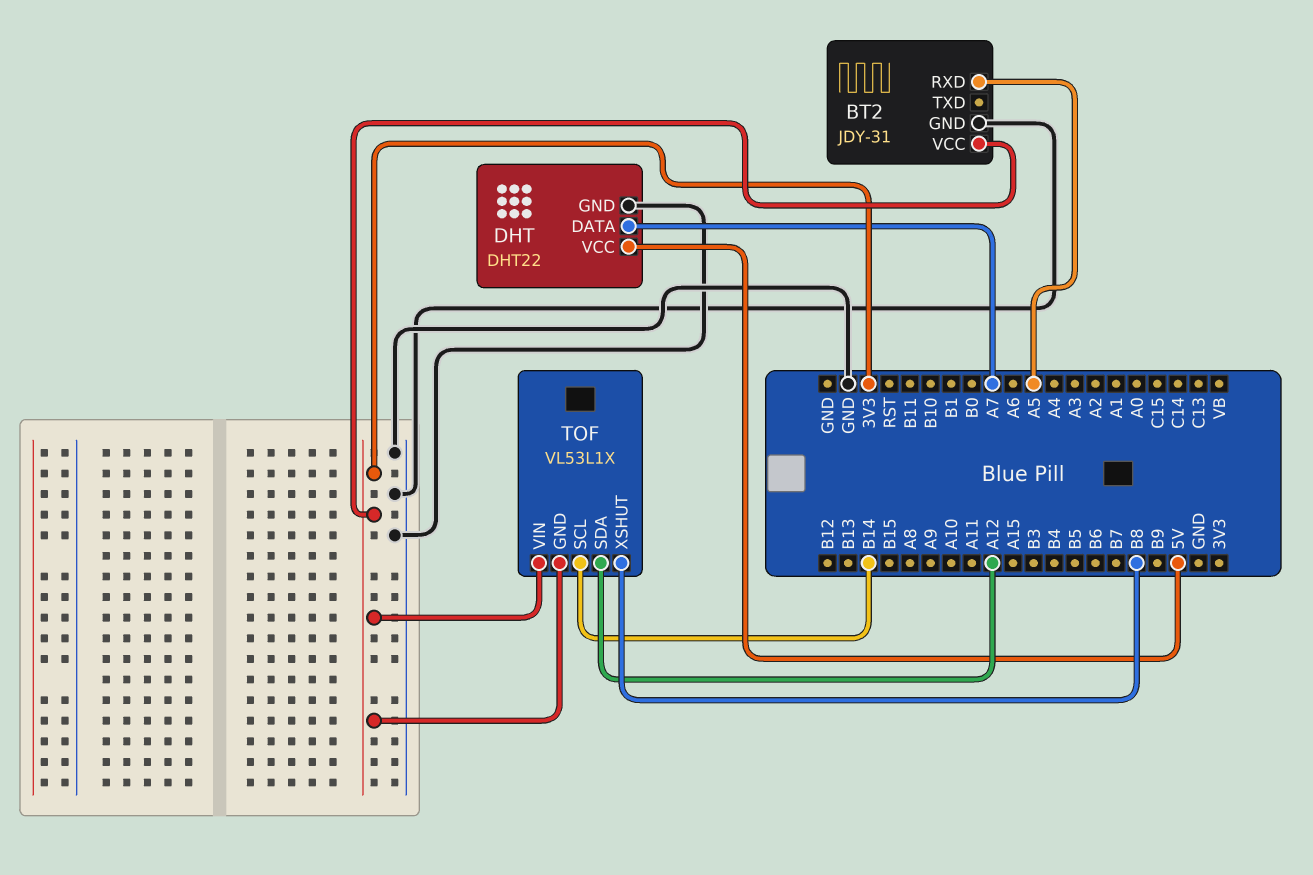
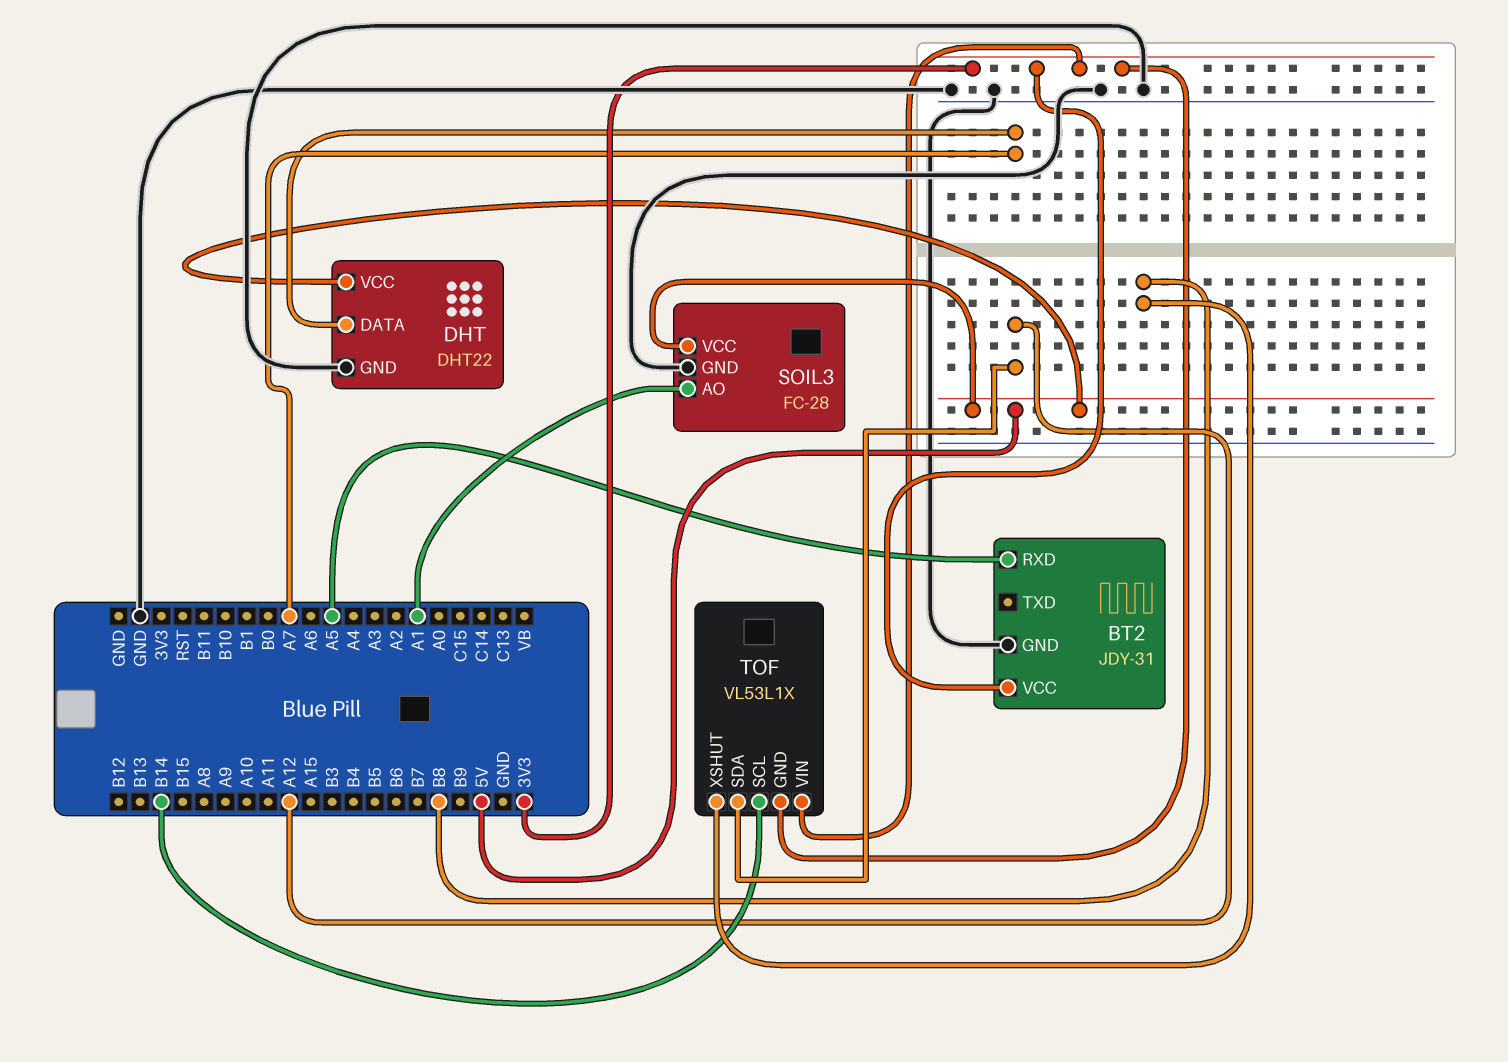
SOIL3: none -> FC-28
SOIL3 pin AO: none -> A1
SOIL3 pin GND: none -> GND
SOIL3 pin VCC: none -> 5V

